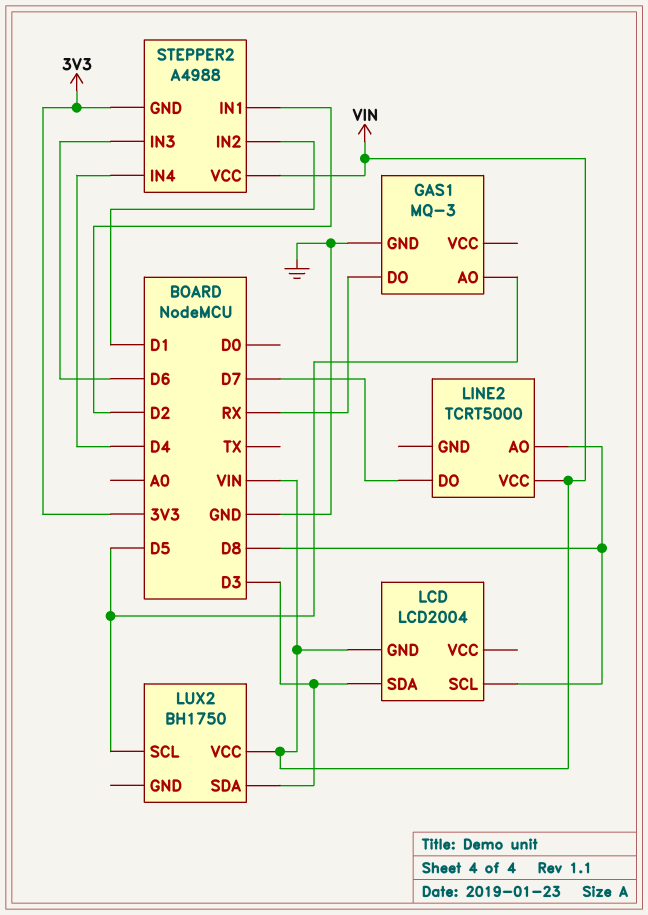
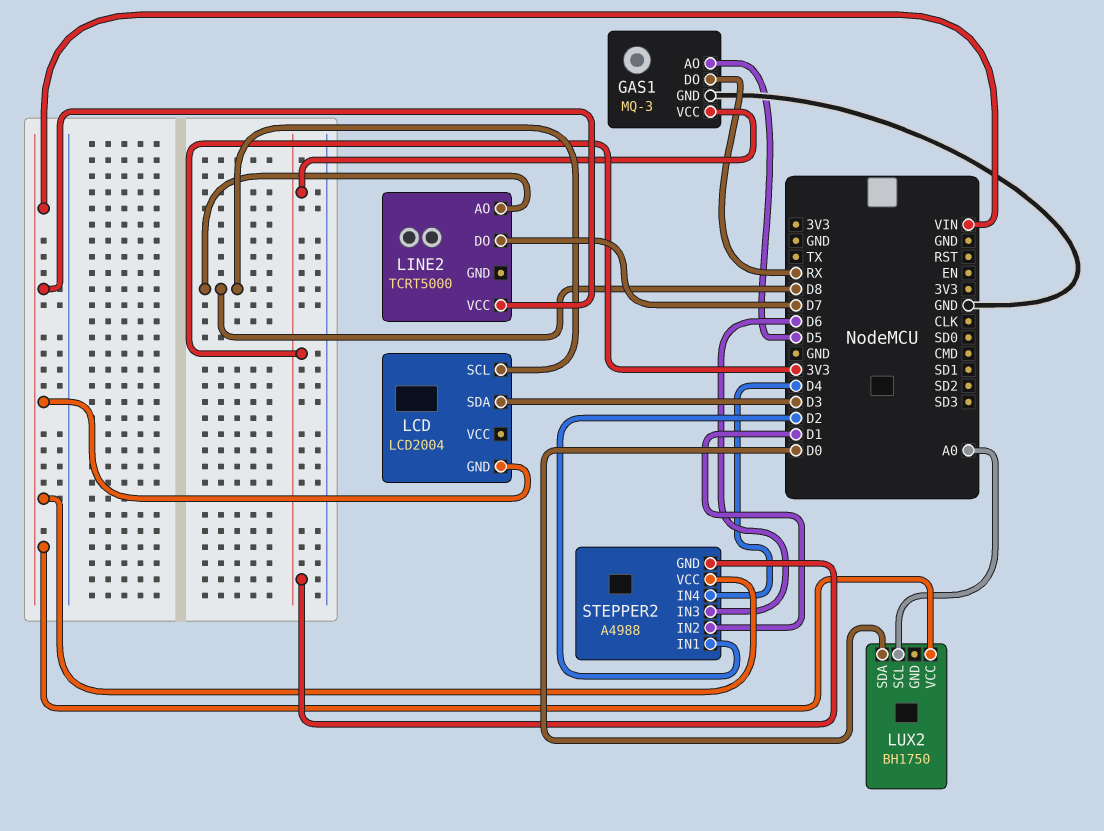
GAS1 pin VCC: none -> 3V3
LUX2 pin SCL: D5 -> A0
LUX2 pin SDA: D3 -> D0

